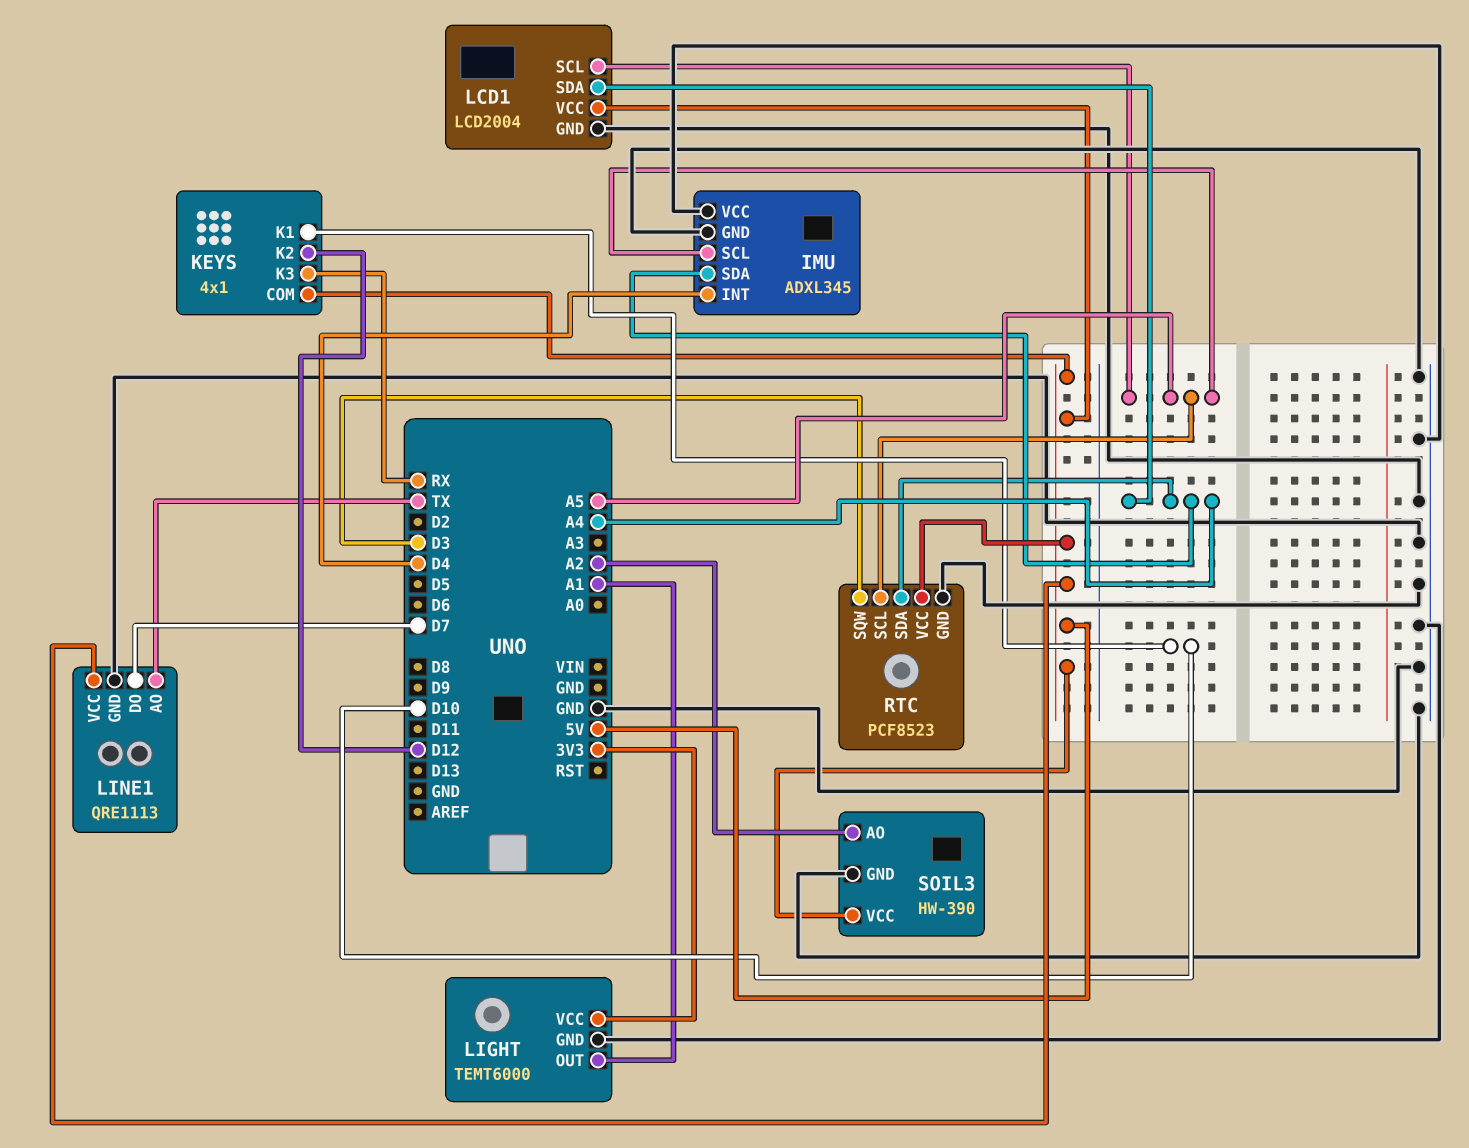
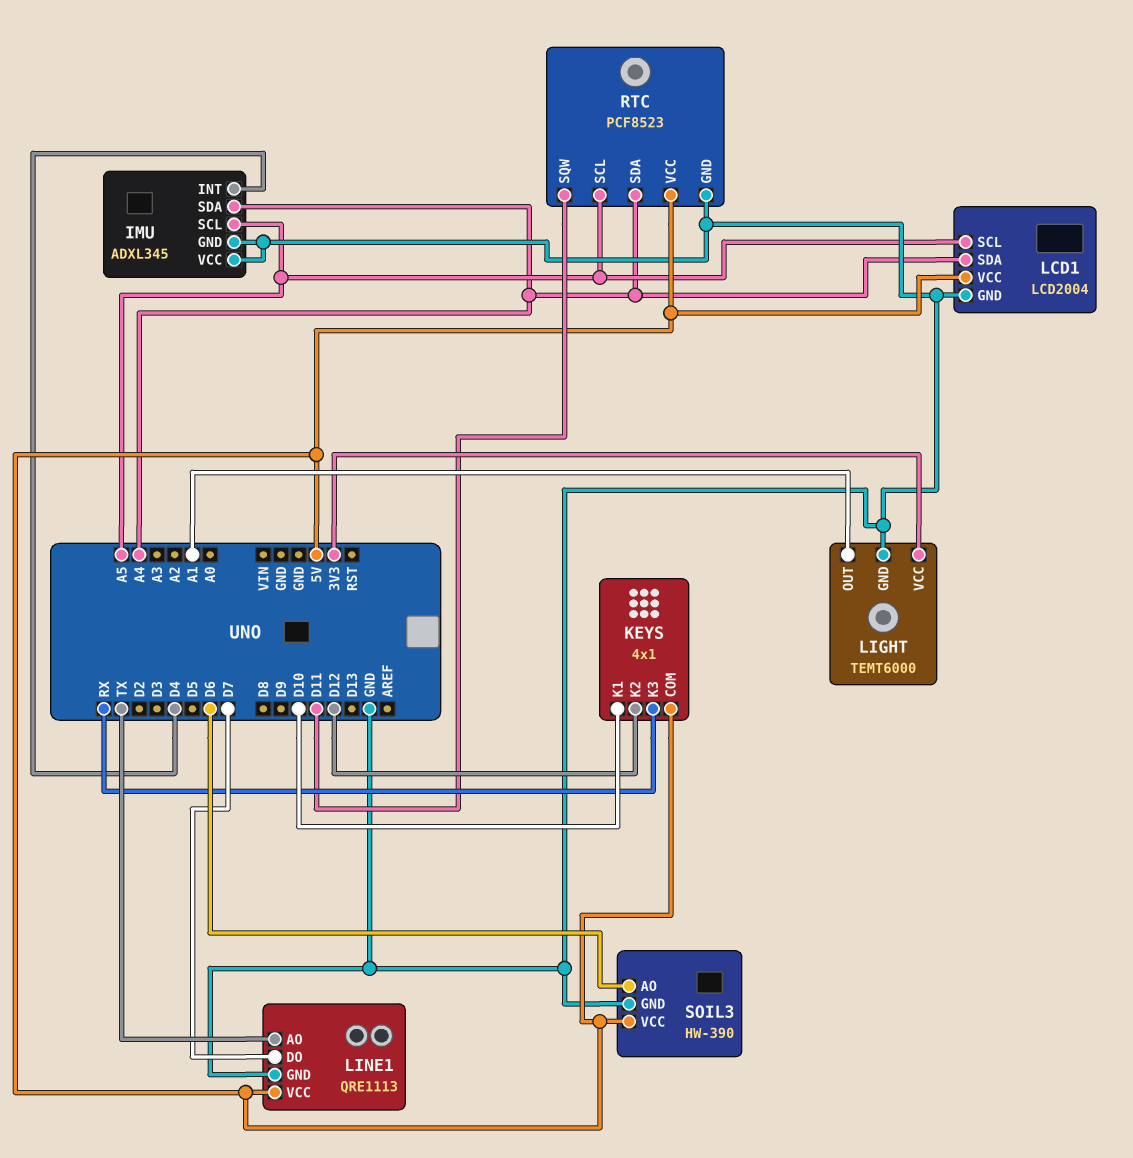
RTC pin SQW: D3 -> D11
SOIL3 pin AO: A2 -> D6

